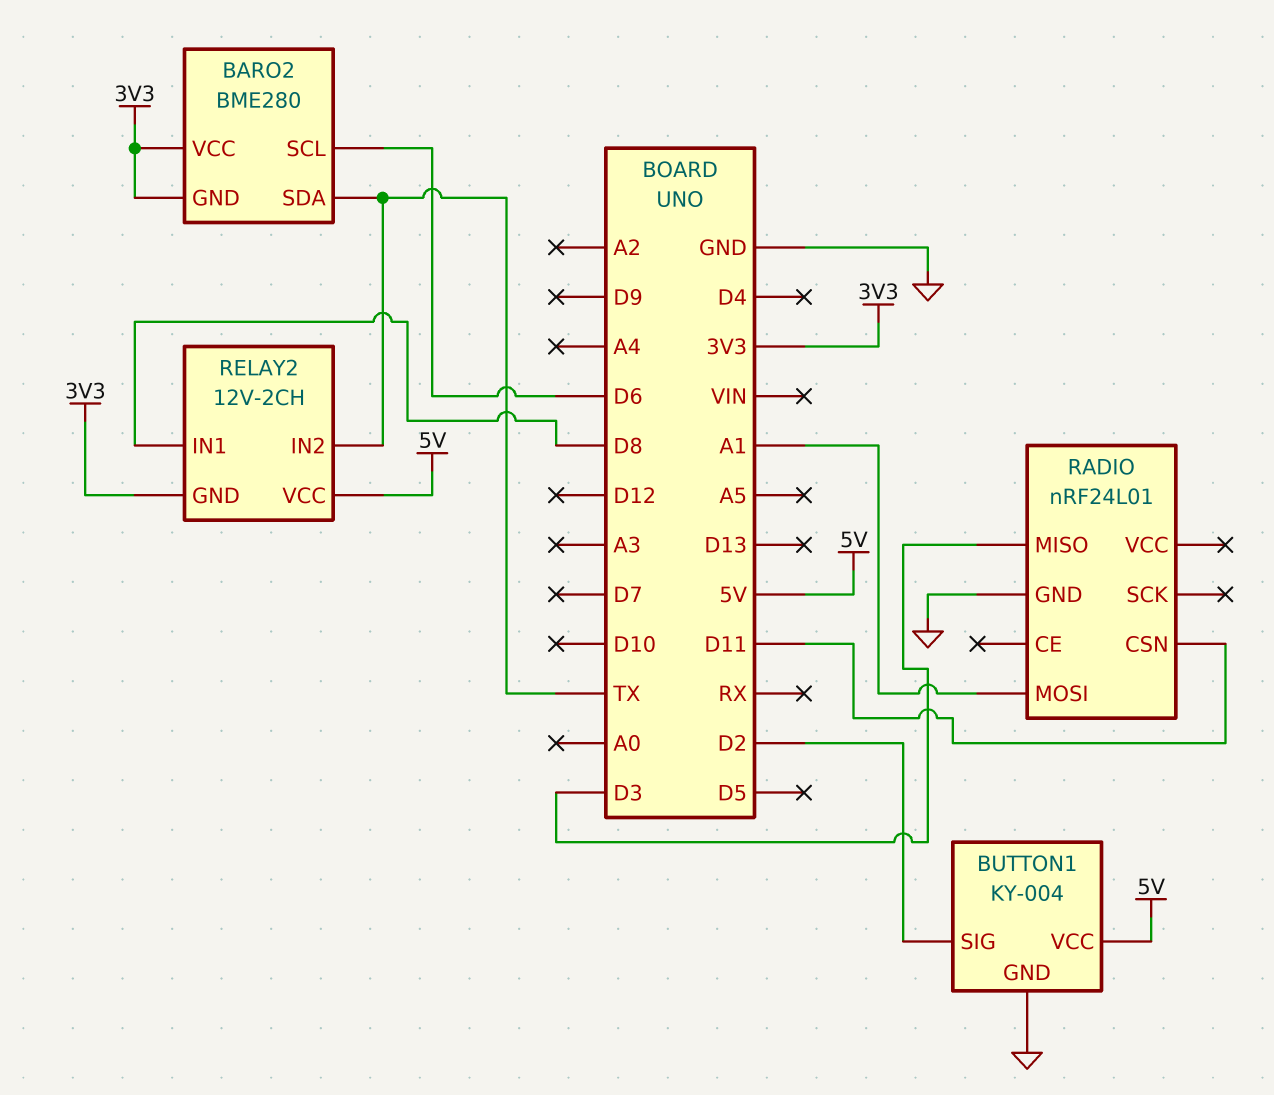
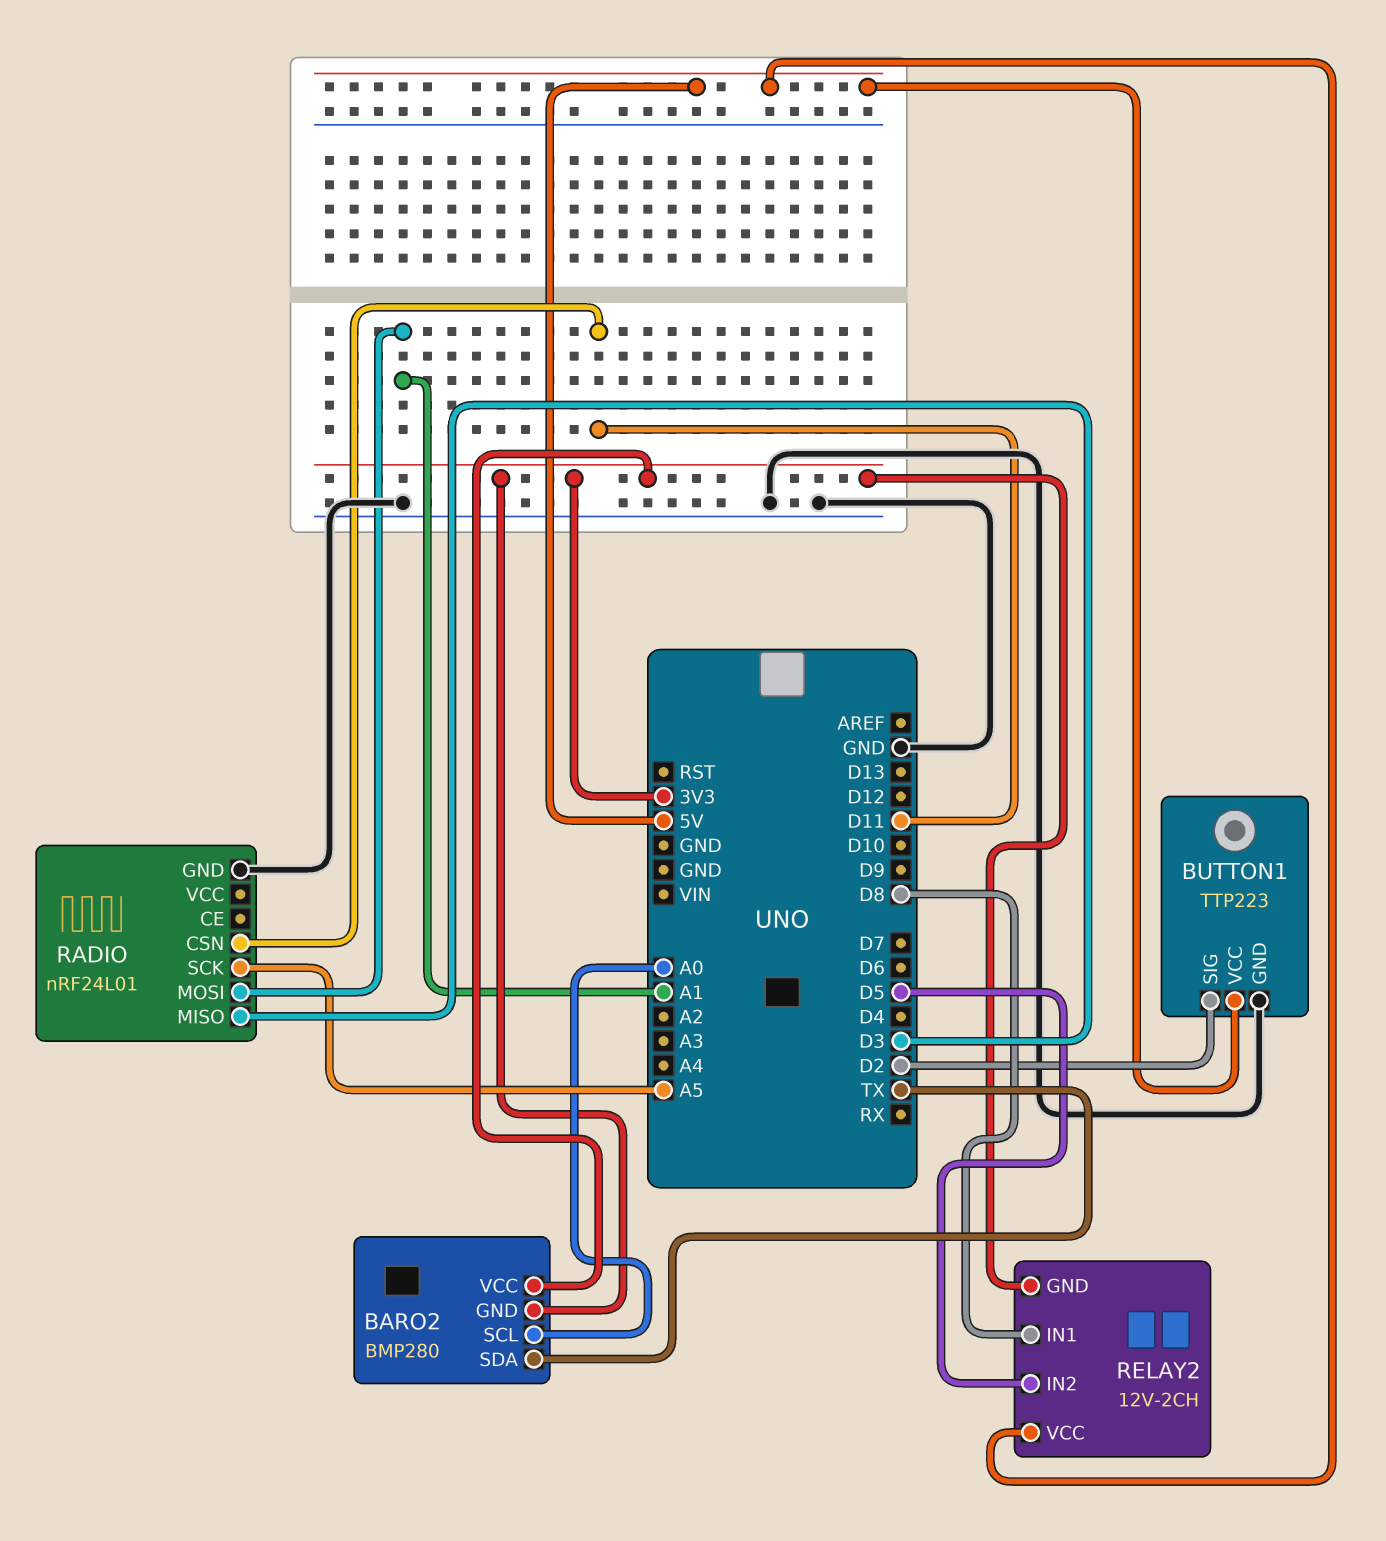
BARO2: BME280 -> BMP280
BARO2 pin SCL: D6 -> A0
BUTTON1: KY-004 -> TTP223
RADIO pin SCK: none -> A5
RELAY2 pin IN2: TX -> D5

